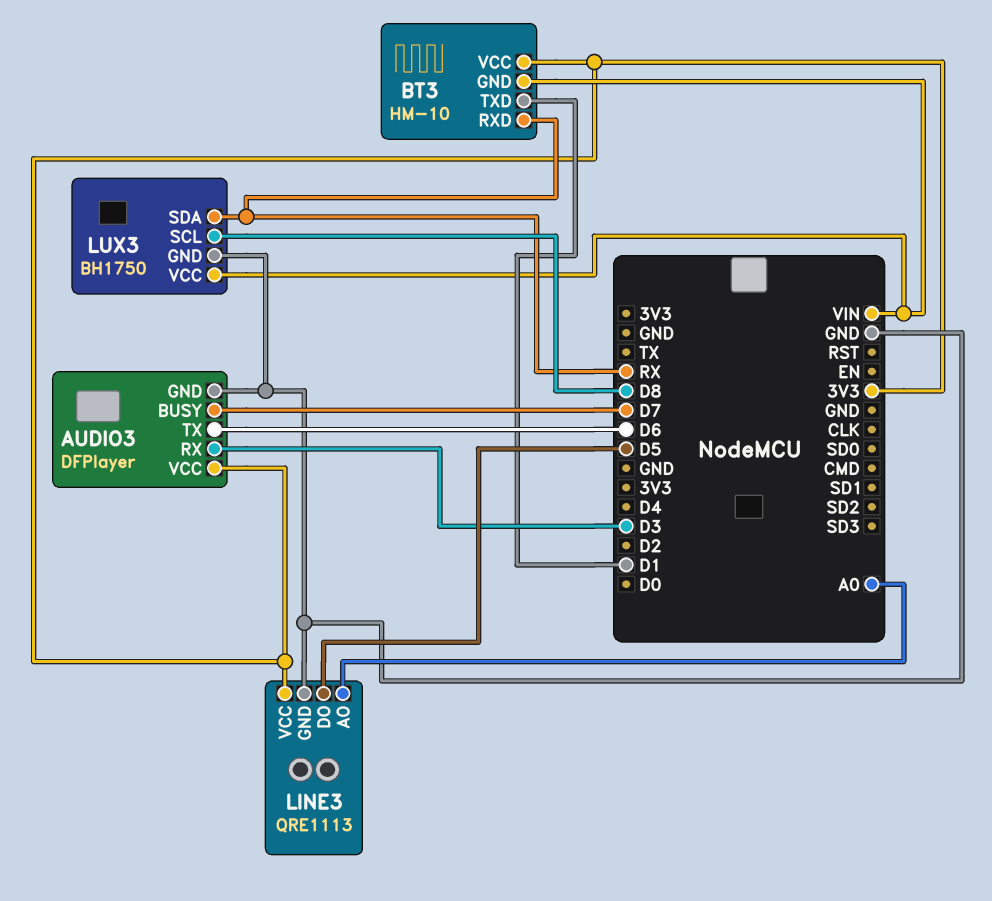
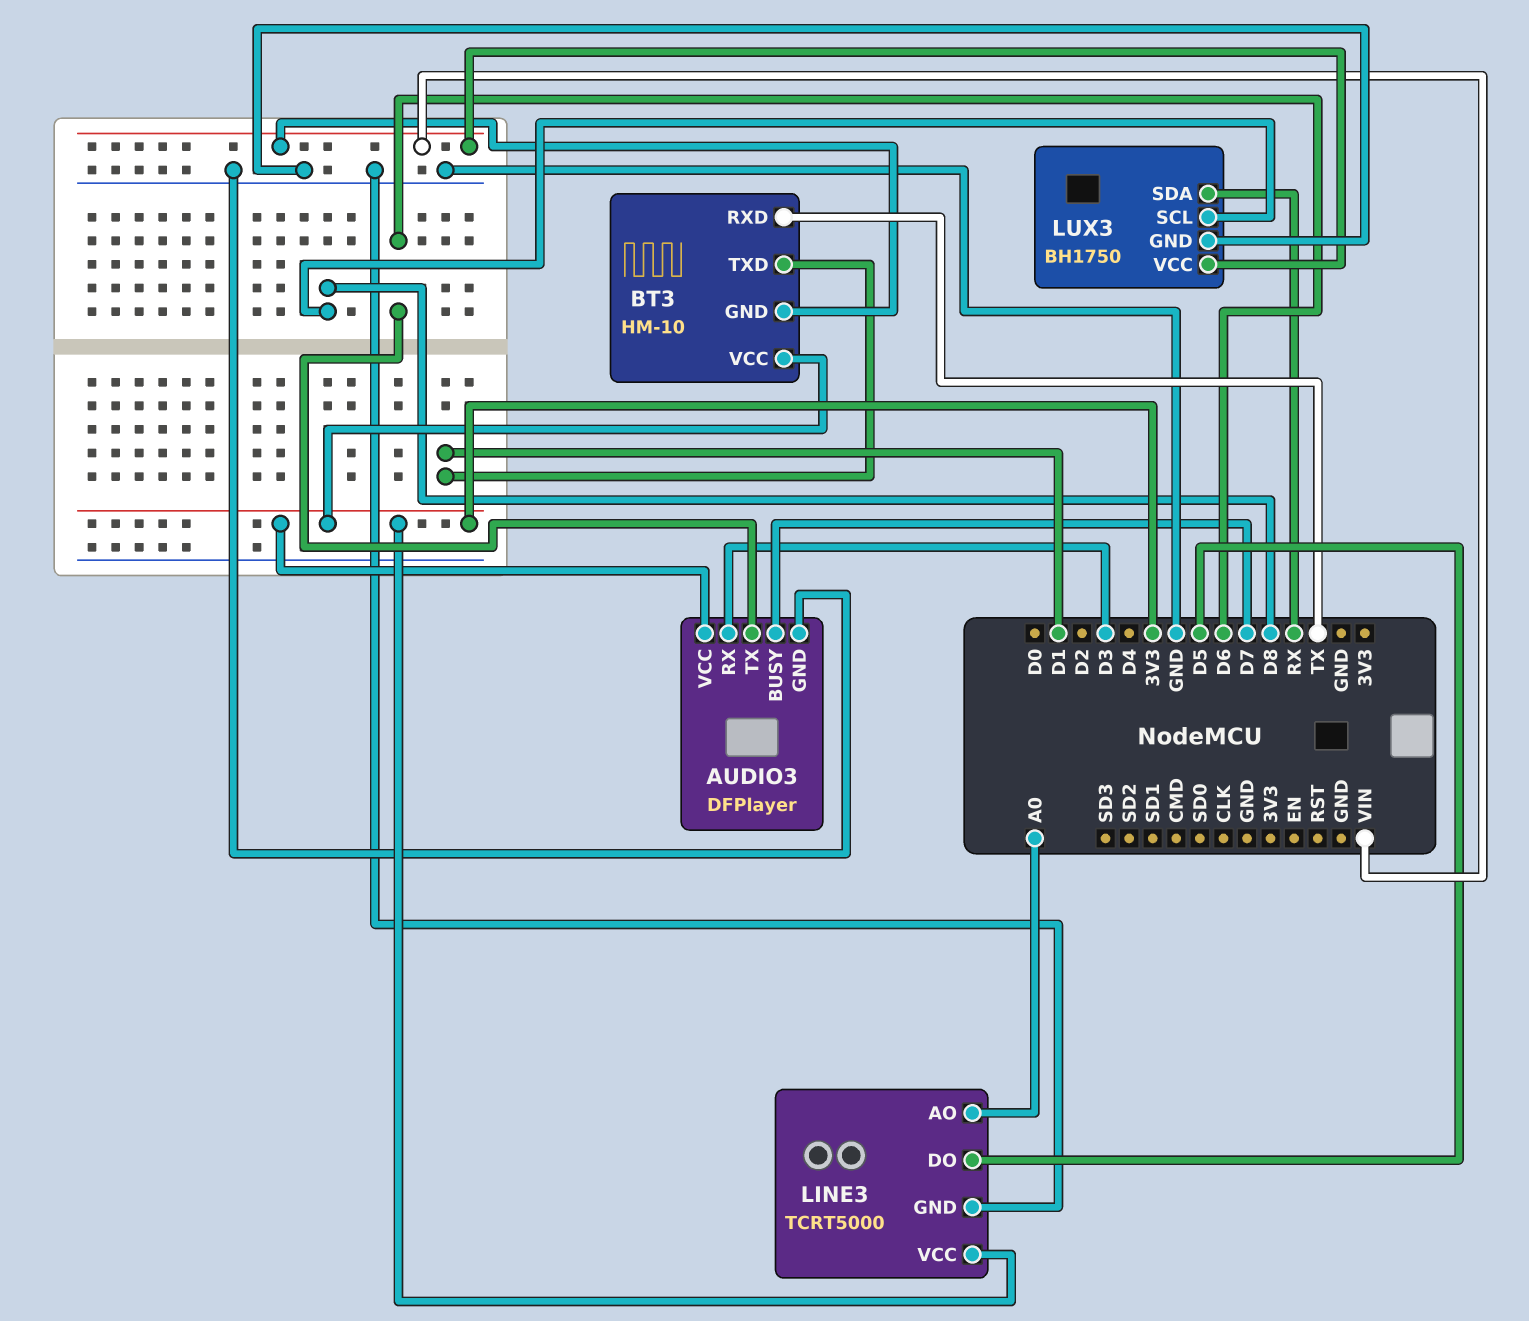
BT3 pin RXD: RX -> TX
LINE3: QRE1113 -> TCRT5000

